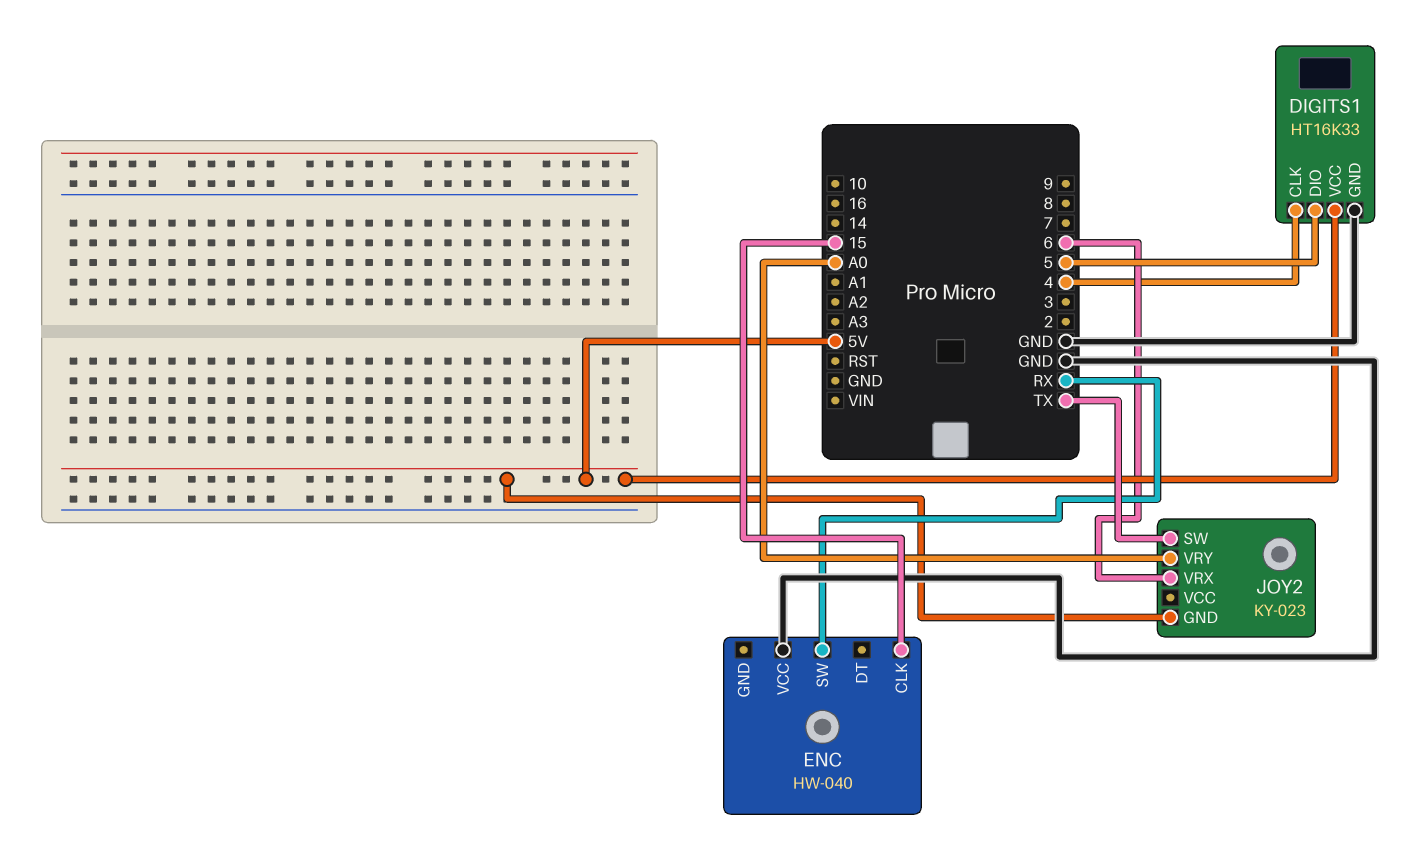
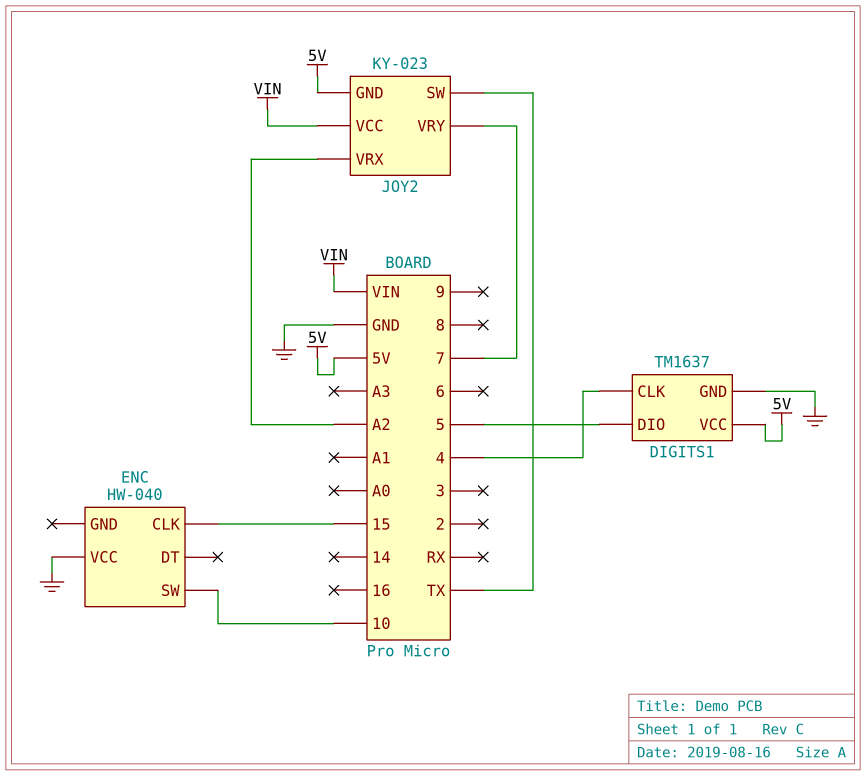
DIGITS1: HT16K33 -> TM1637
ENC pin SW: RX -> 10
JOY2 pin VCC: none -> VIN
JOY2 pin VRX: 6 -> A2
JOY2 pin VRY: A0 -> 7

